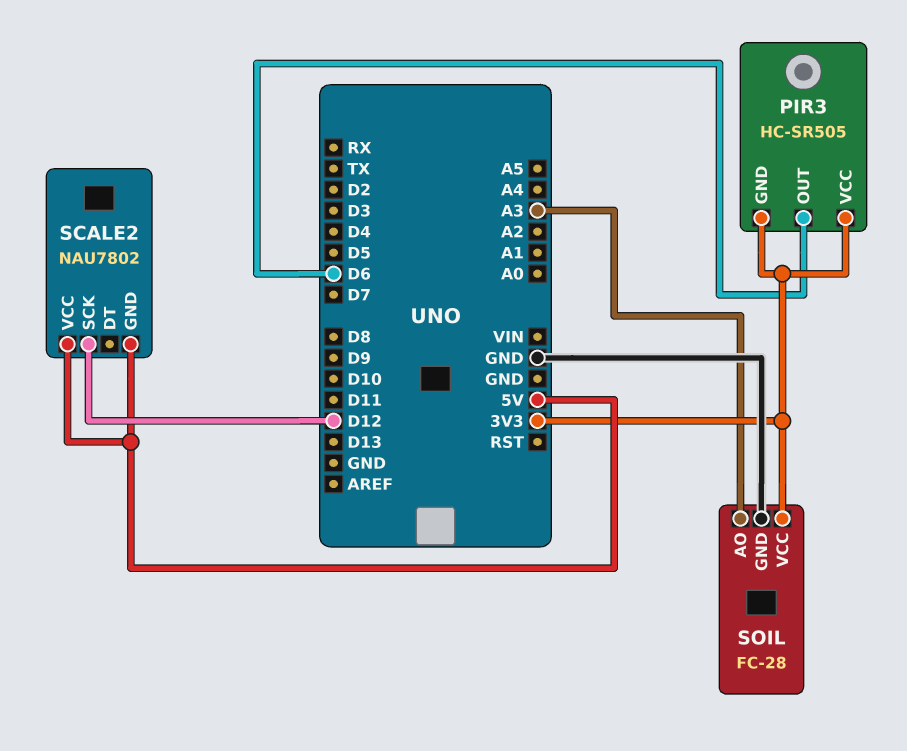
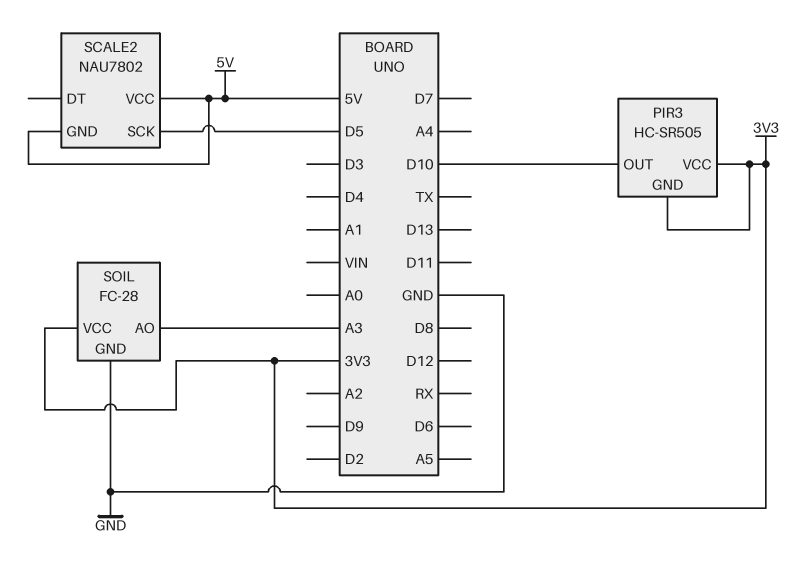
PIR3 pin OUT: D6 -> D10
SCALE2 pin SCK: D12 -> D5

